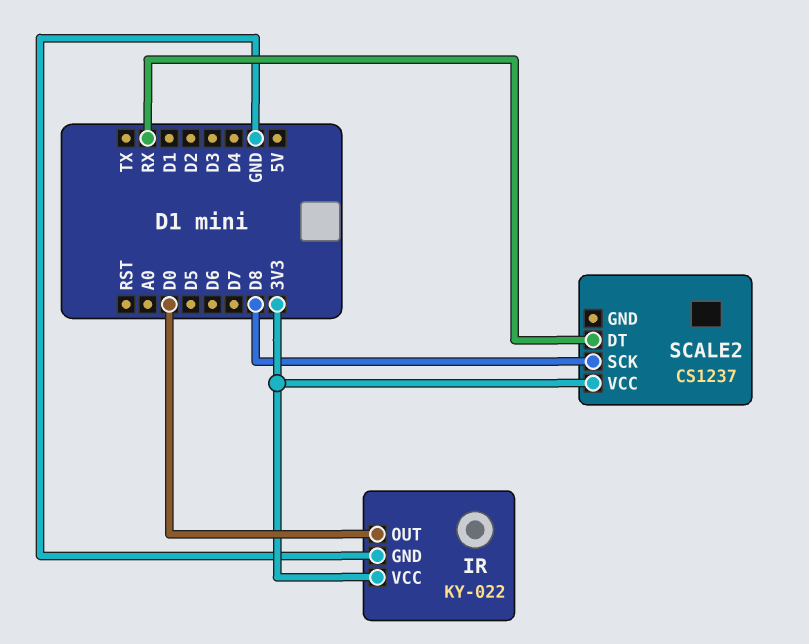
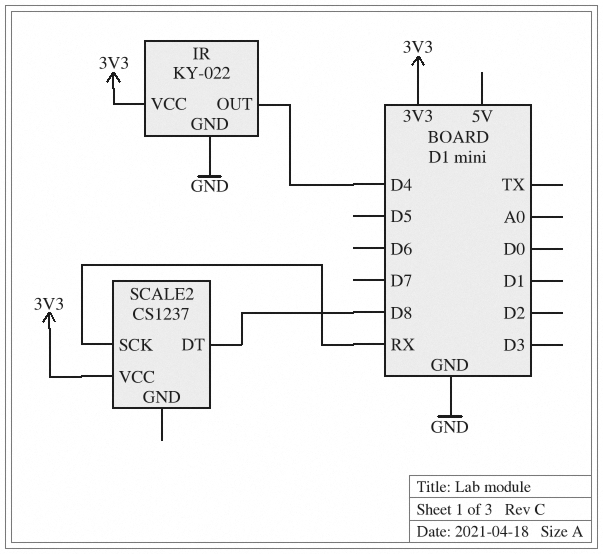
IR pin OUT: D0 -> D4
SCALE2 pin DT: RX -> D8
SCALE2 pin SCK: D8 -> RX

